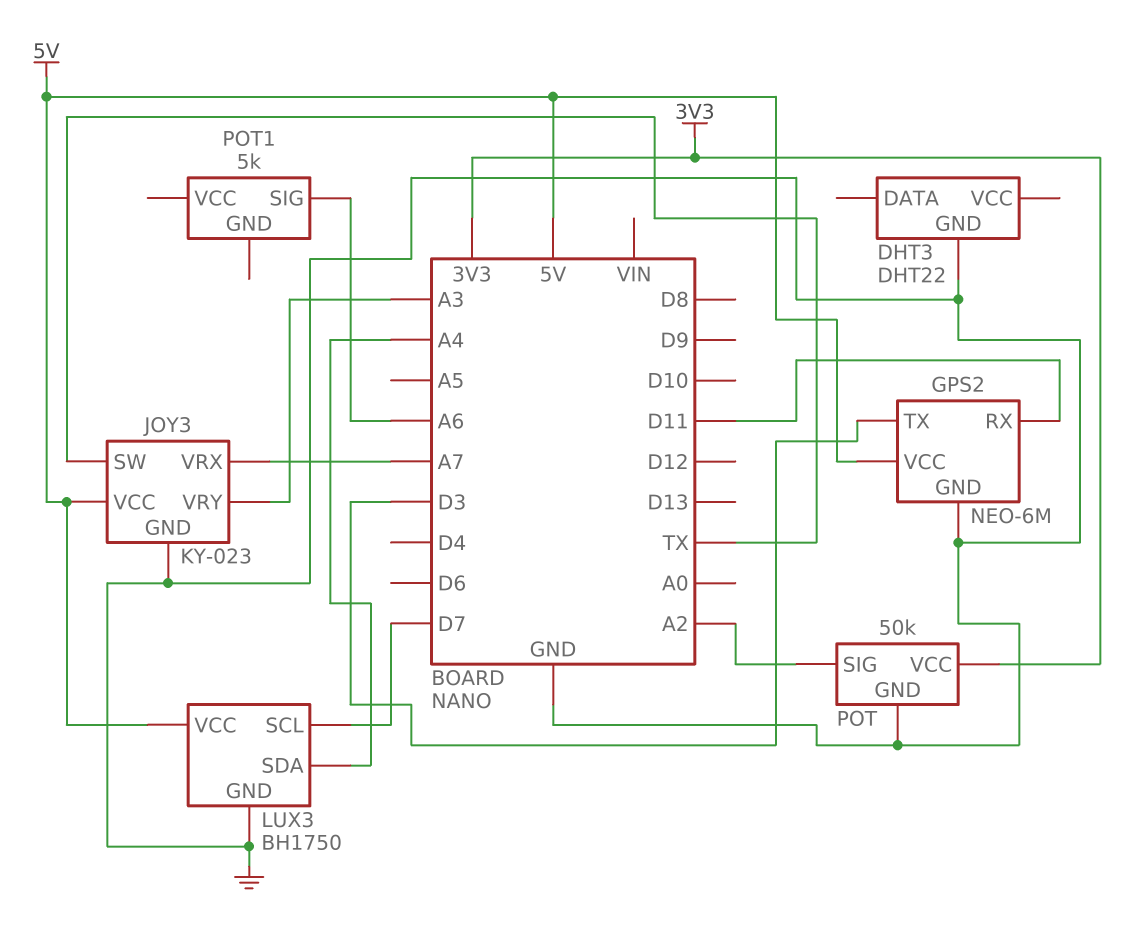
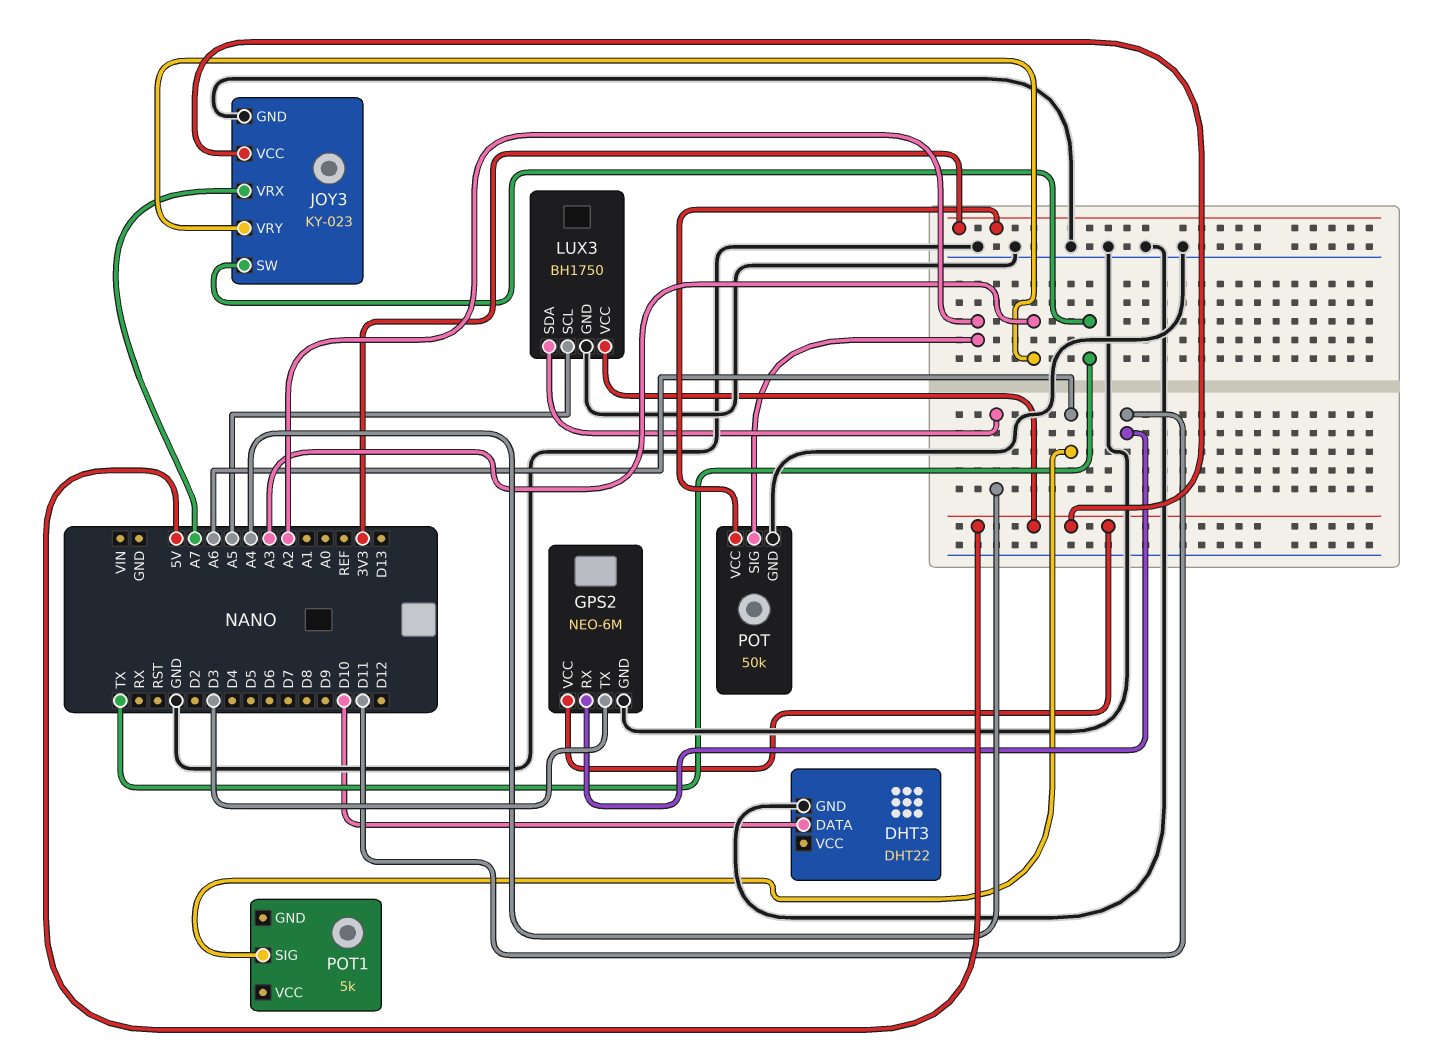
DHT3 pin DATA: none -> D10
LUX3 pin SCL: D7 -> A5

